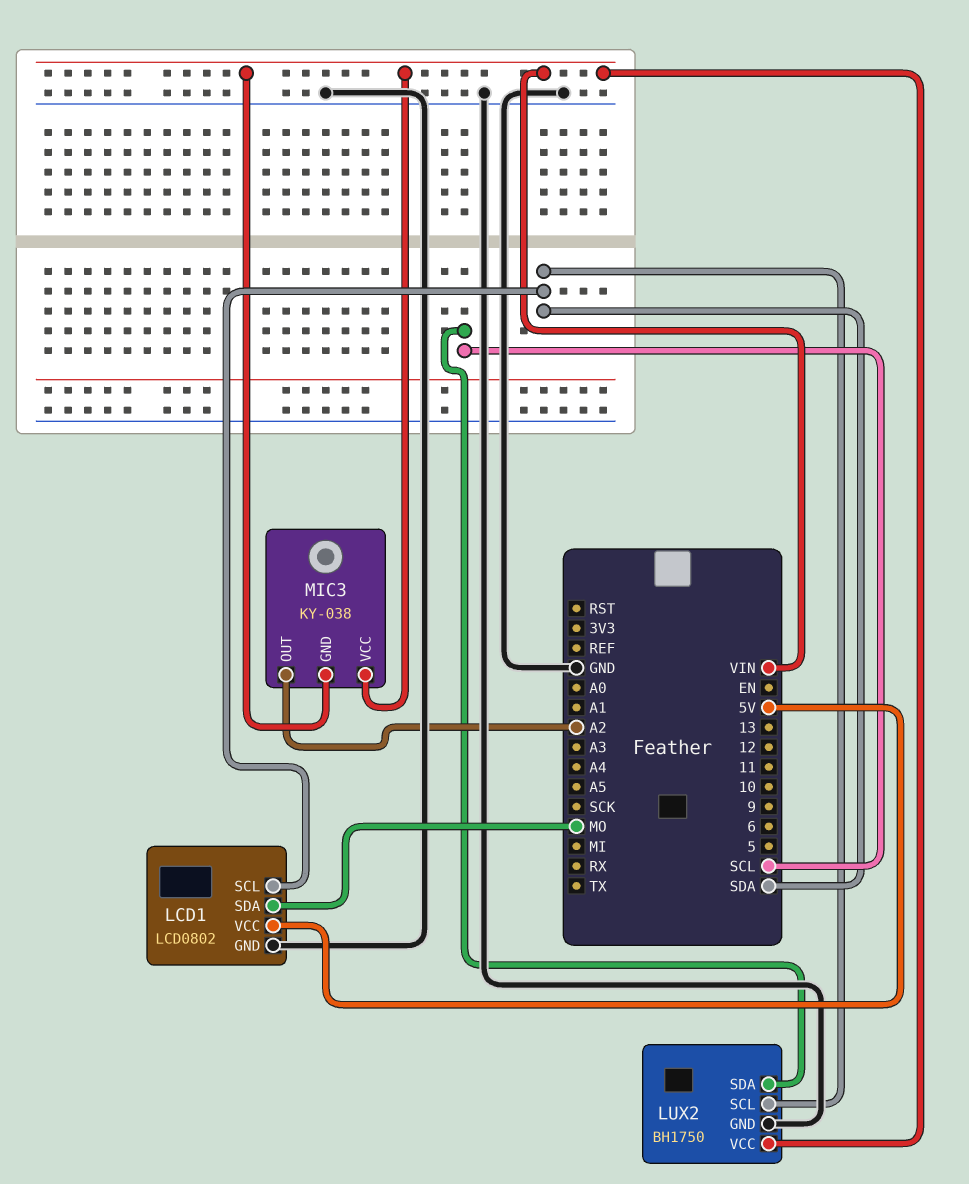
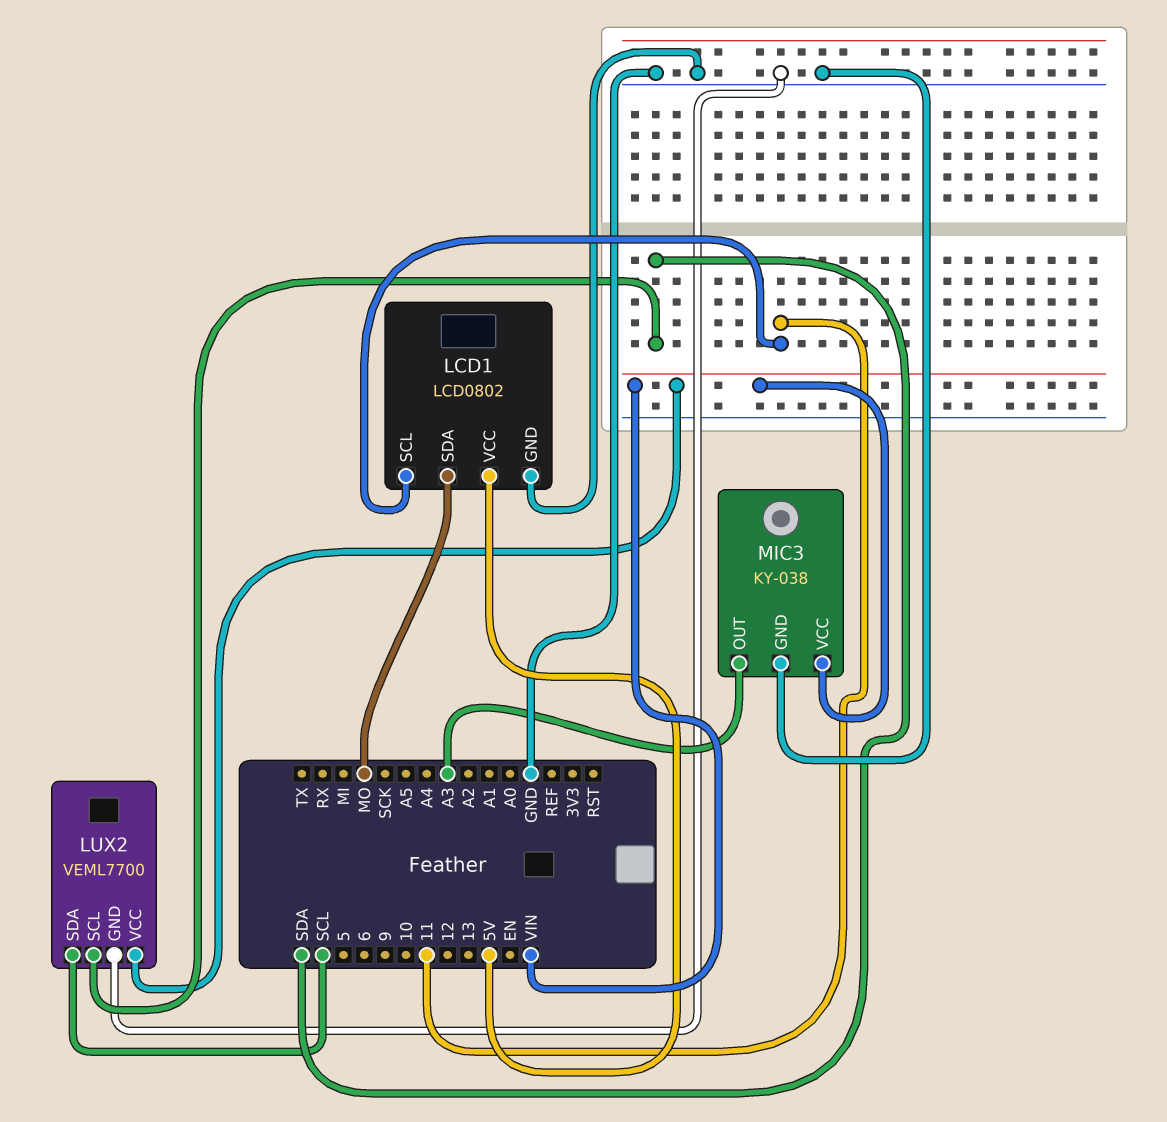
LCD1 pin SCL: SDA -> 11
LUX2: BH1750 -> VEML7700
MIC3 pin GND: VIN -> GND
MIC3 pin OUT: A2 -> A3

